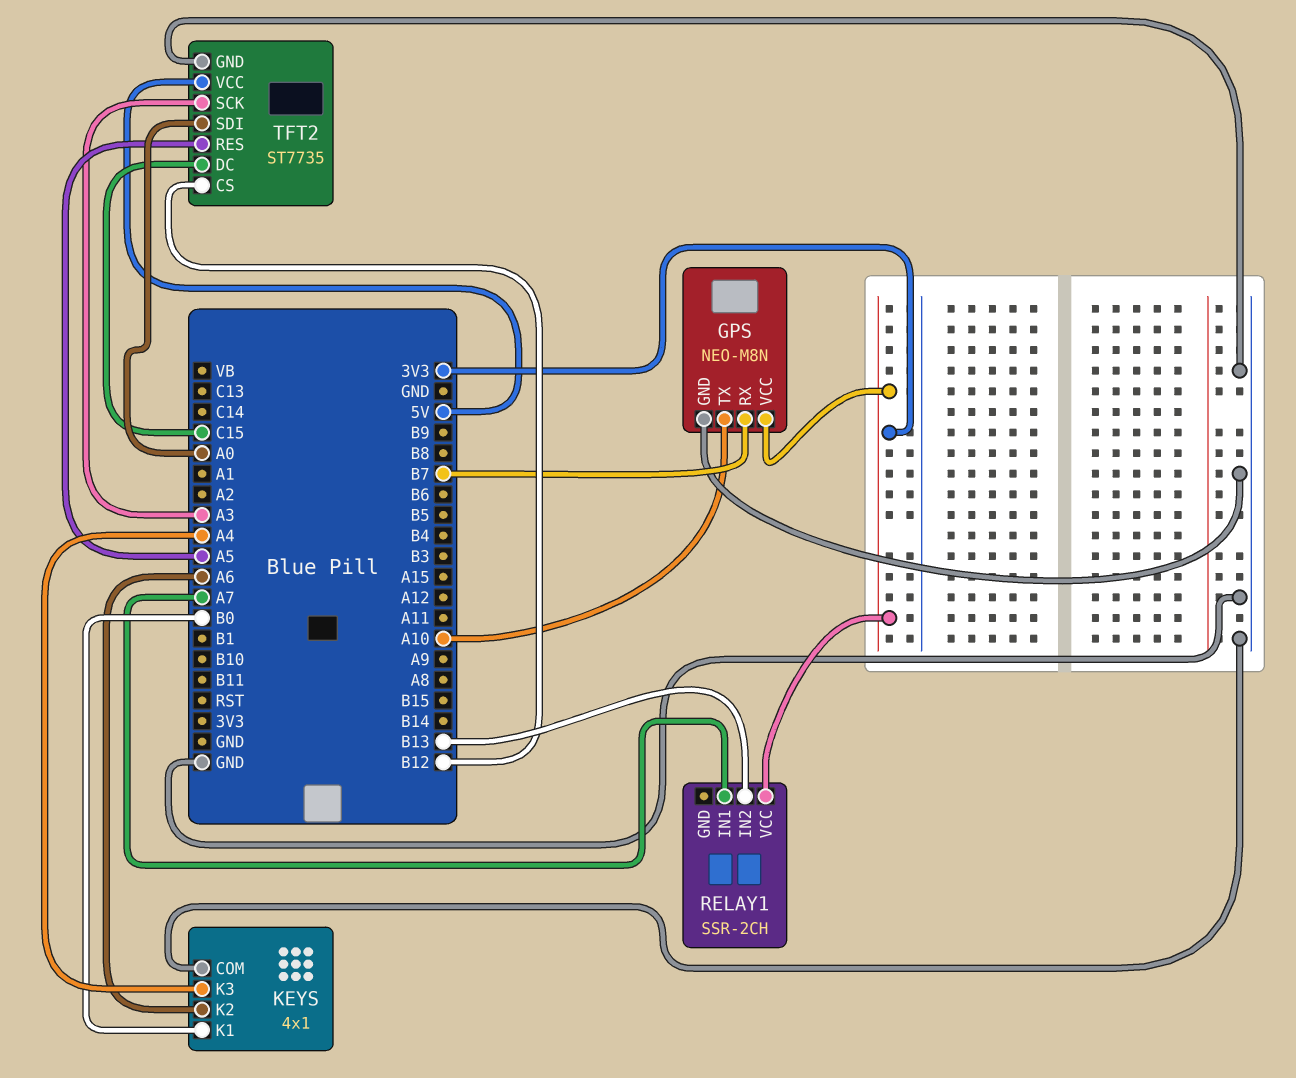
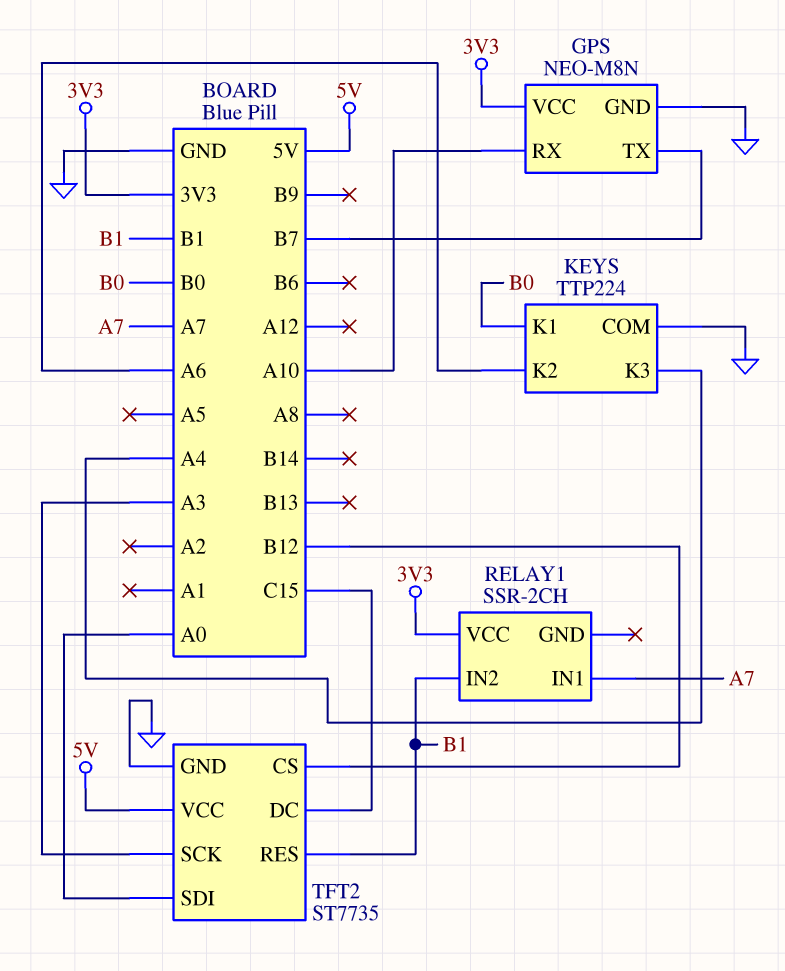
GPS pin RX: B7 -> A10
GPS pin TX: A10 -> B7
KEYS: 4x1 -> TTP224
RELAY1 pin IN2: B13 -> B1
TFT2 pin RES: A5 -> B1

